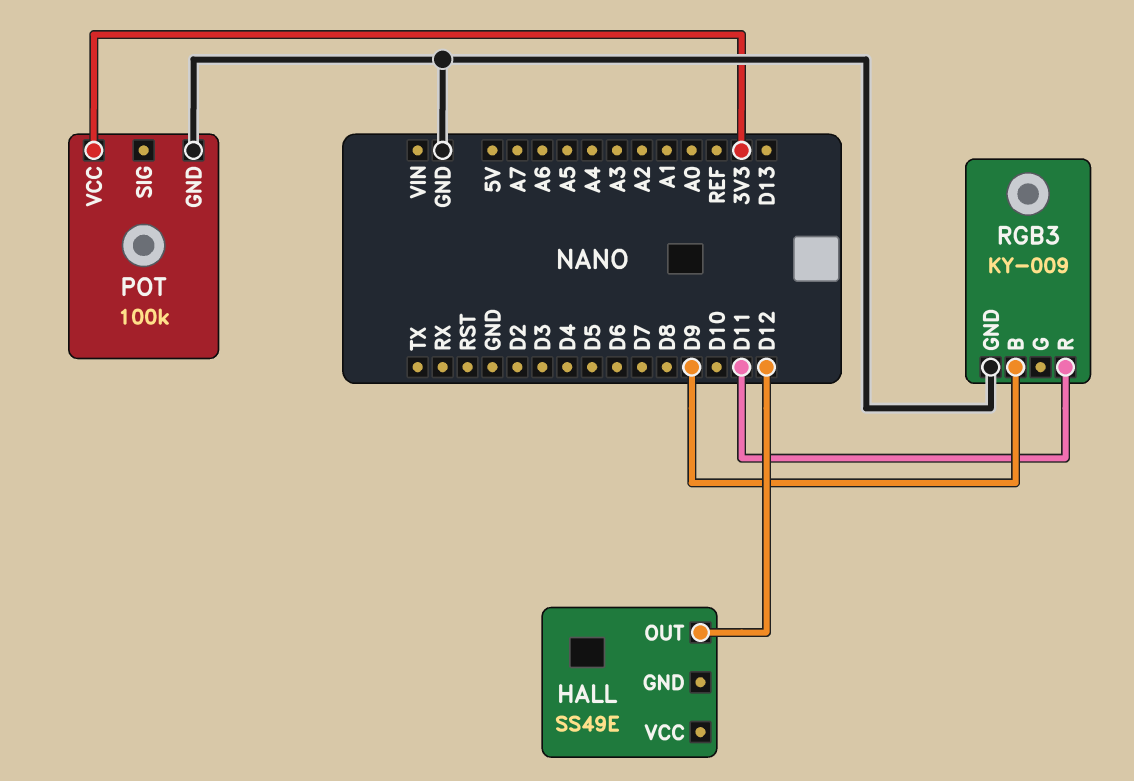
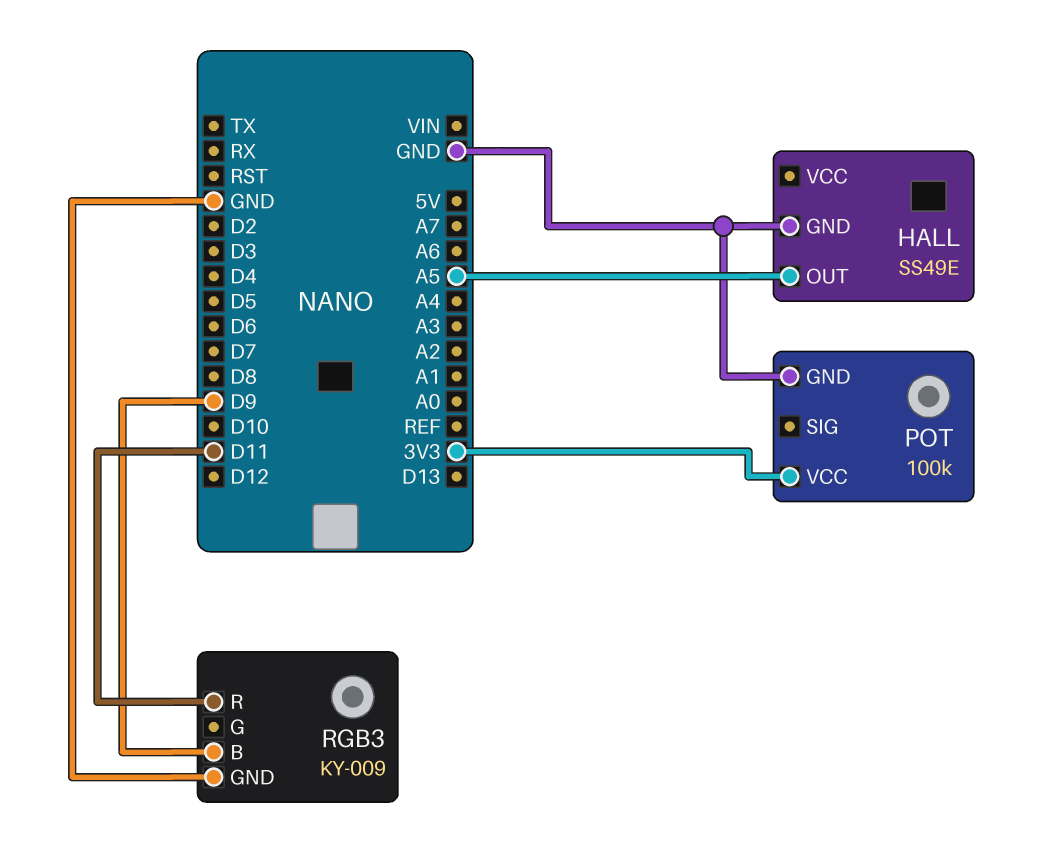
HALL pin GND: none -> GND
HALL pin OUT: D12 -> A5

